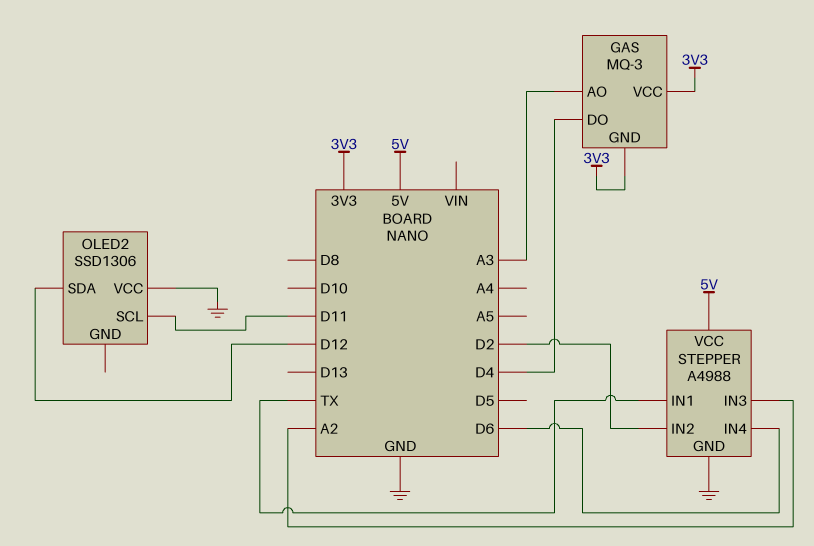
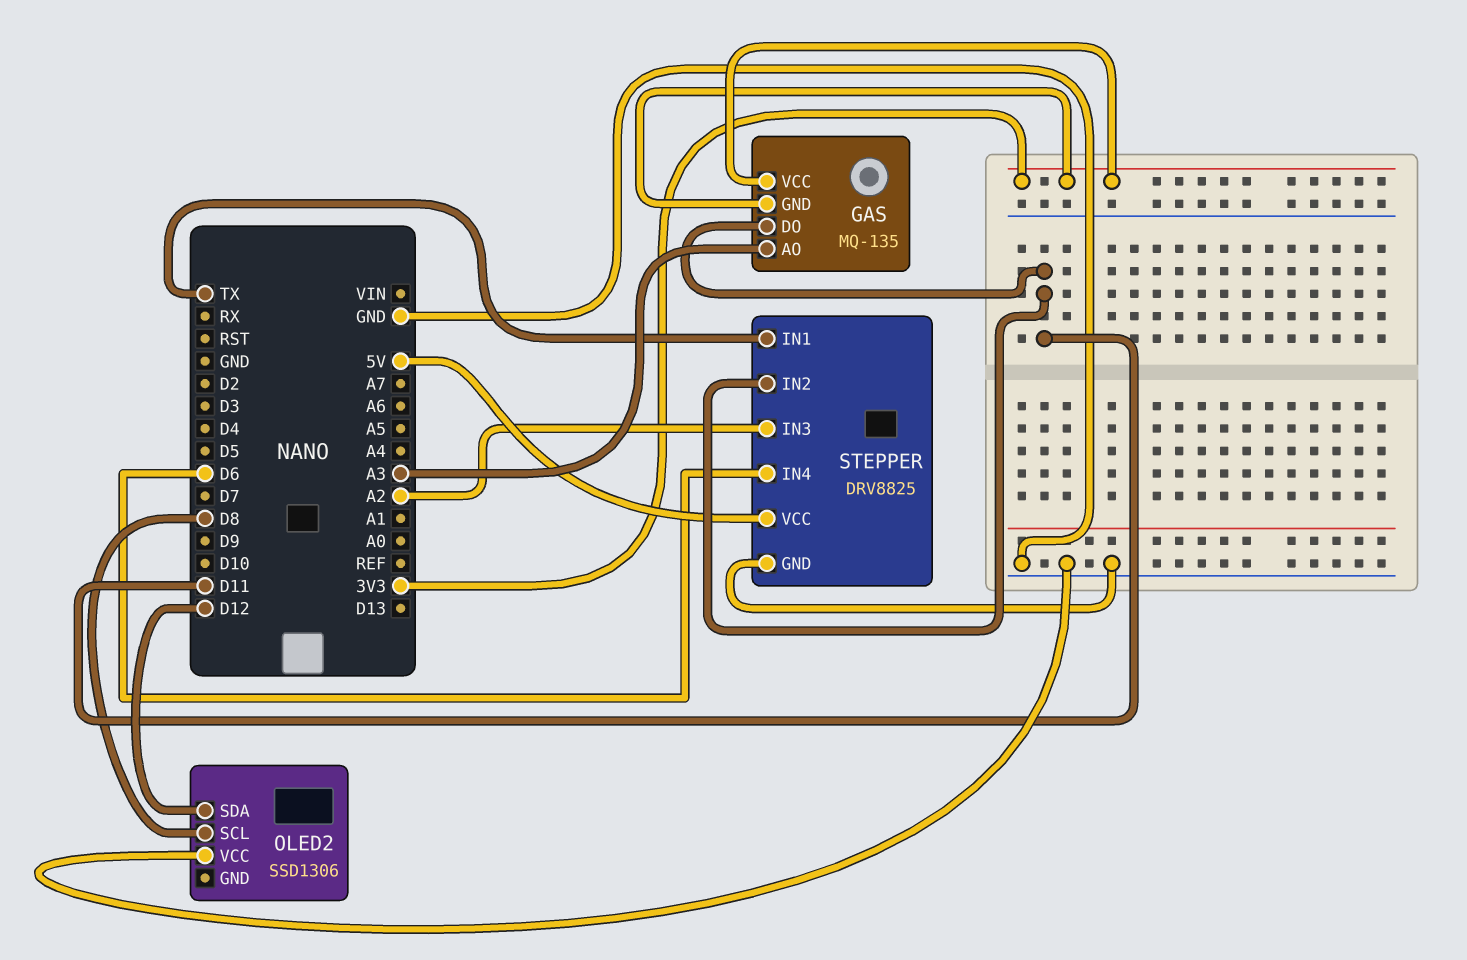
GAS: MQ-3 -> MQ-135
GAS pin DO: D4 -> D11
OLED2 pin SCL: D11 -> D8
STEPPER: A4988 -> DRV8825
STEPPER pin IN2: D2 -> D11

